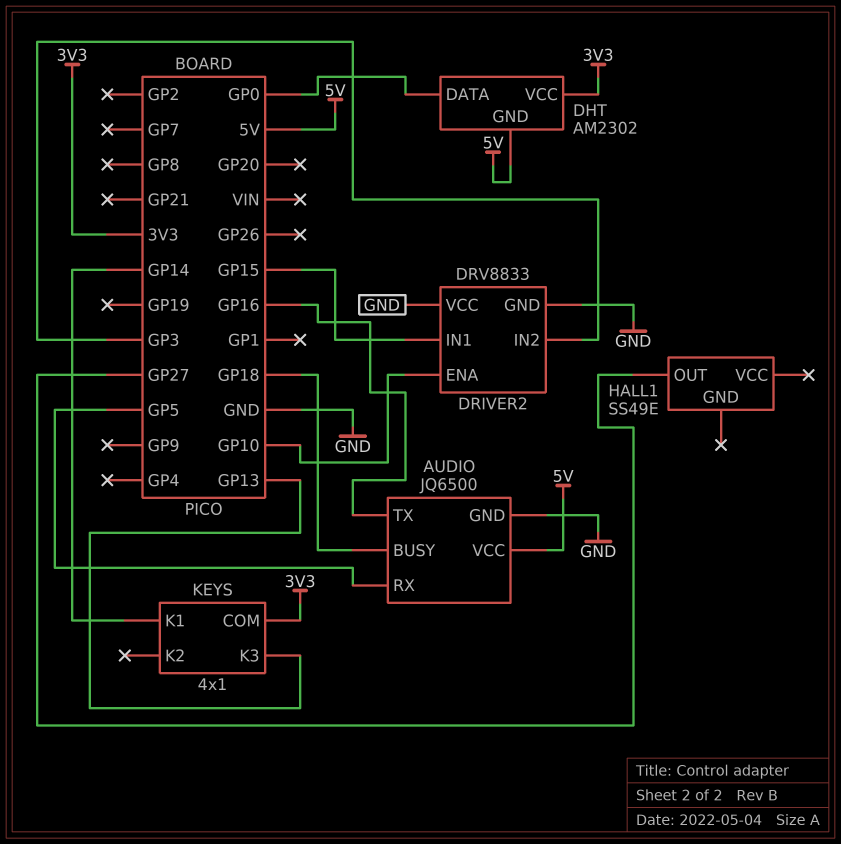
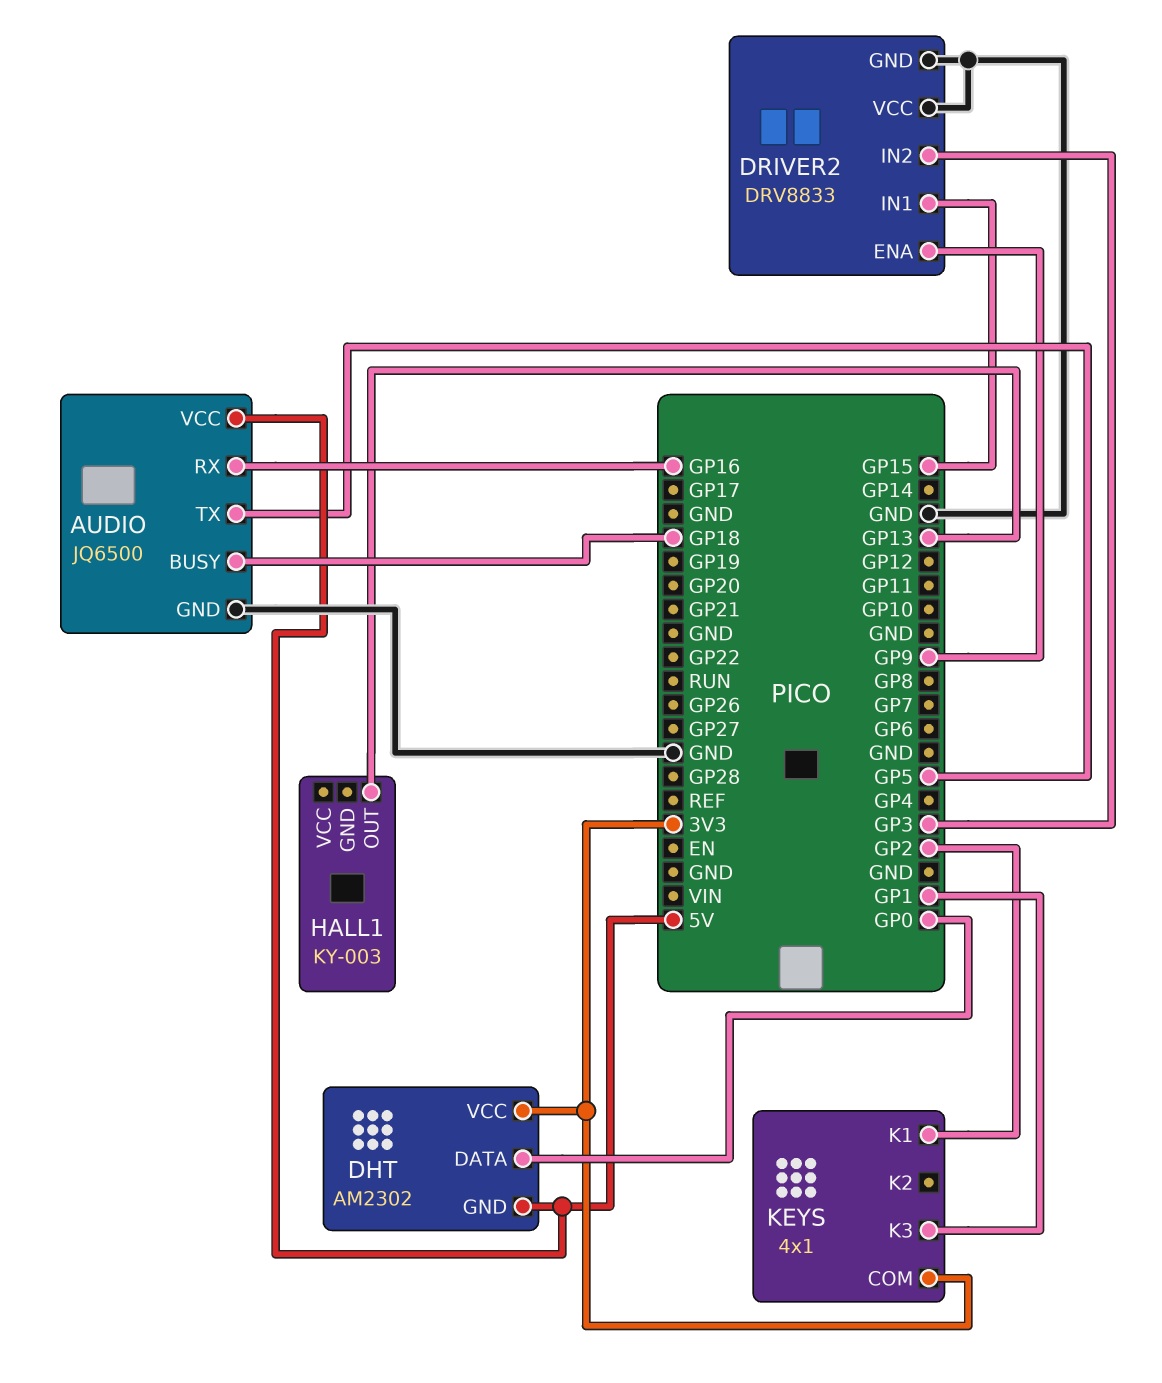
AUDIO pin RX: GP5 -> GP16
AUDIO pin TX: GP16 -> GP5
DRIVER2 pin ENA: GP10 -> GP9
HALL1: SS49E -> KY-003
HALL1 pin OUT: GP27 -> GP13
KEYS pin K1: GP14 -> GP2
KEYS pin K3: GP13 -> GP1

